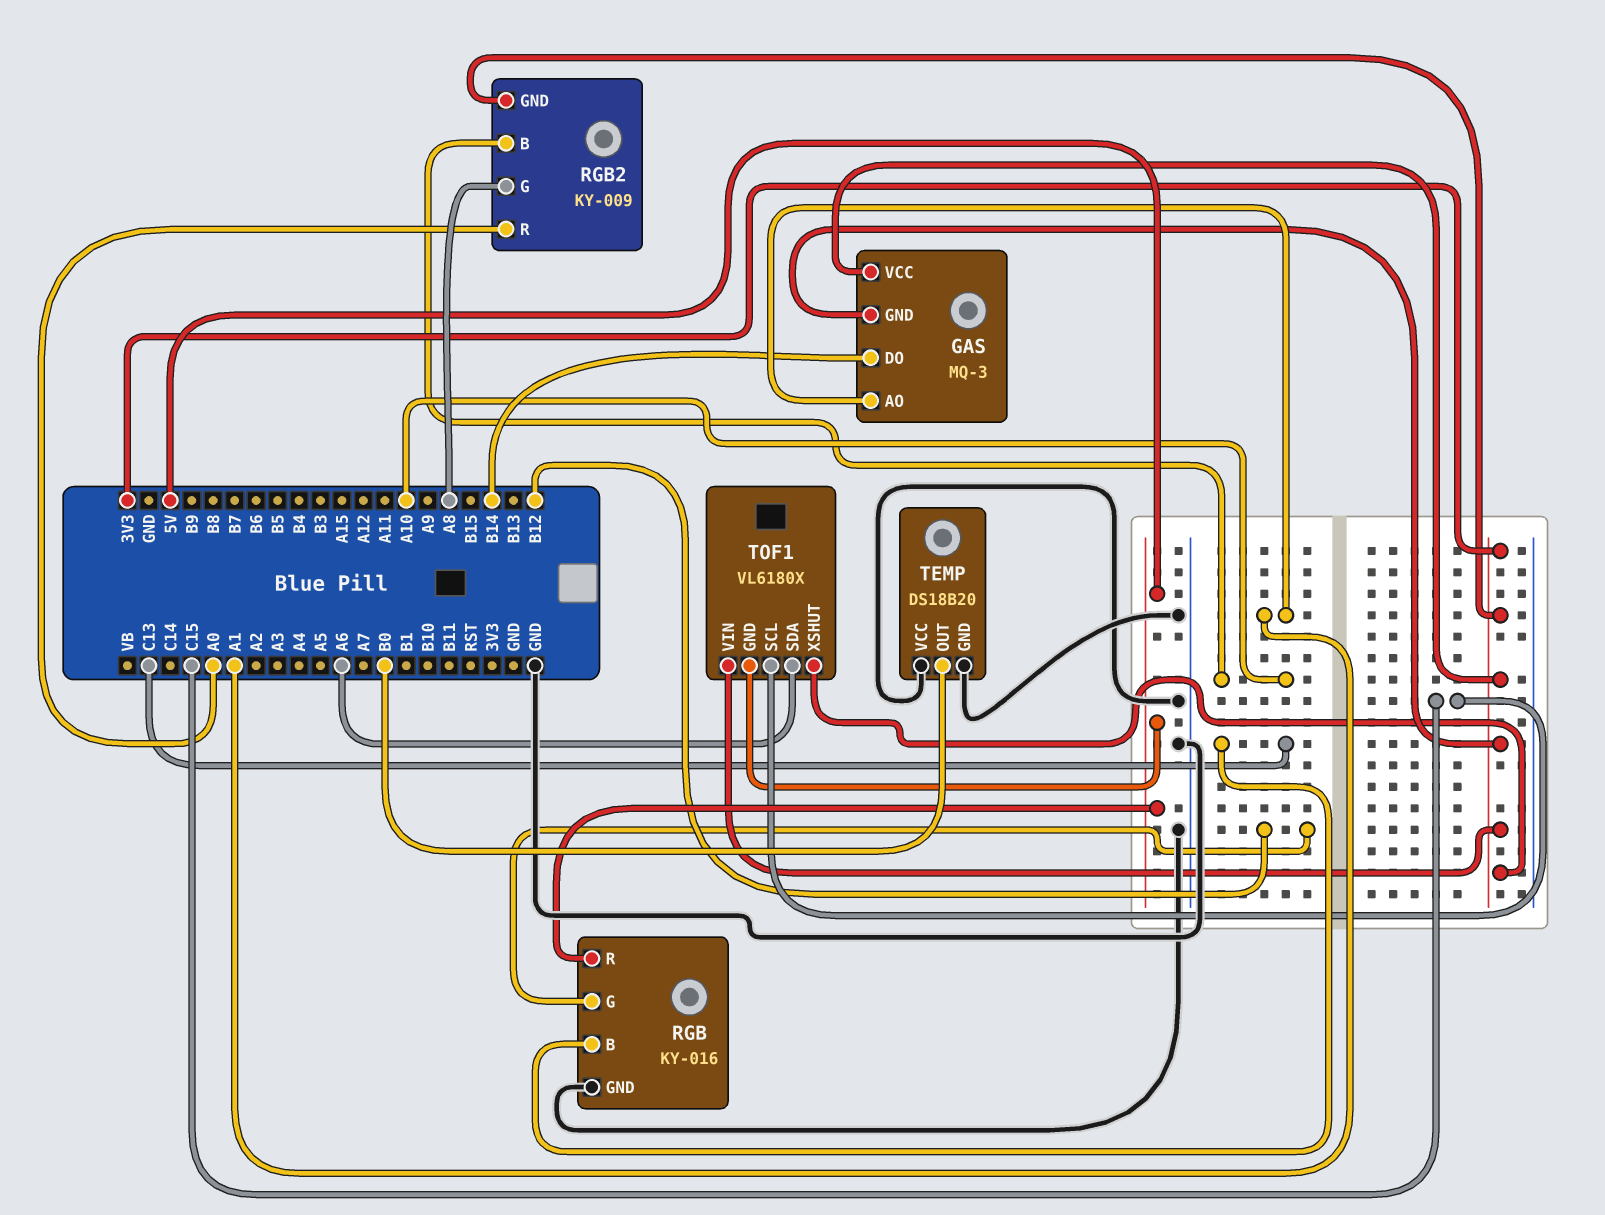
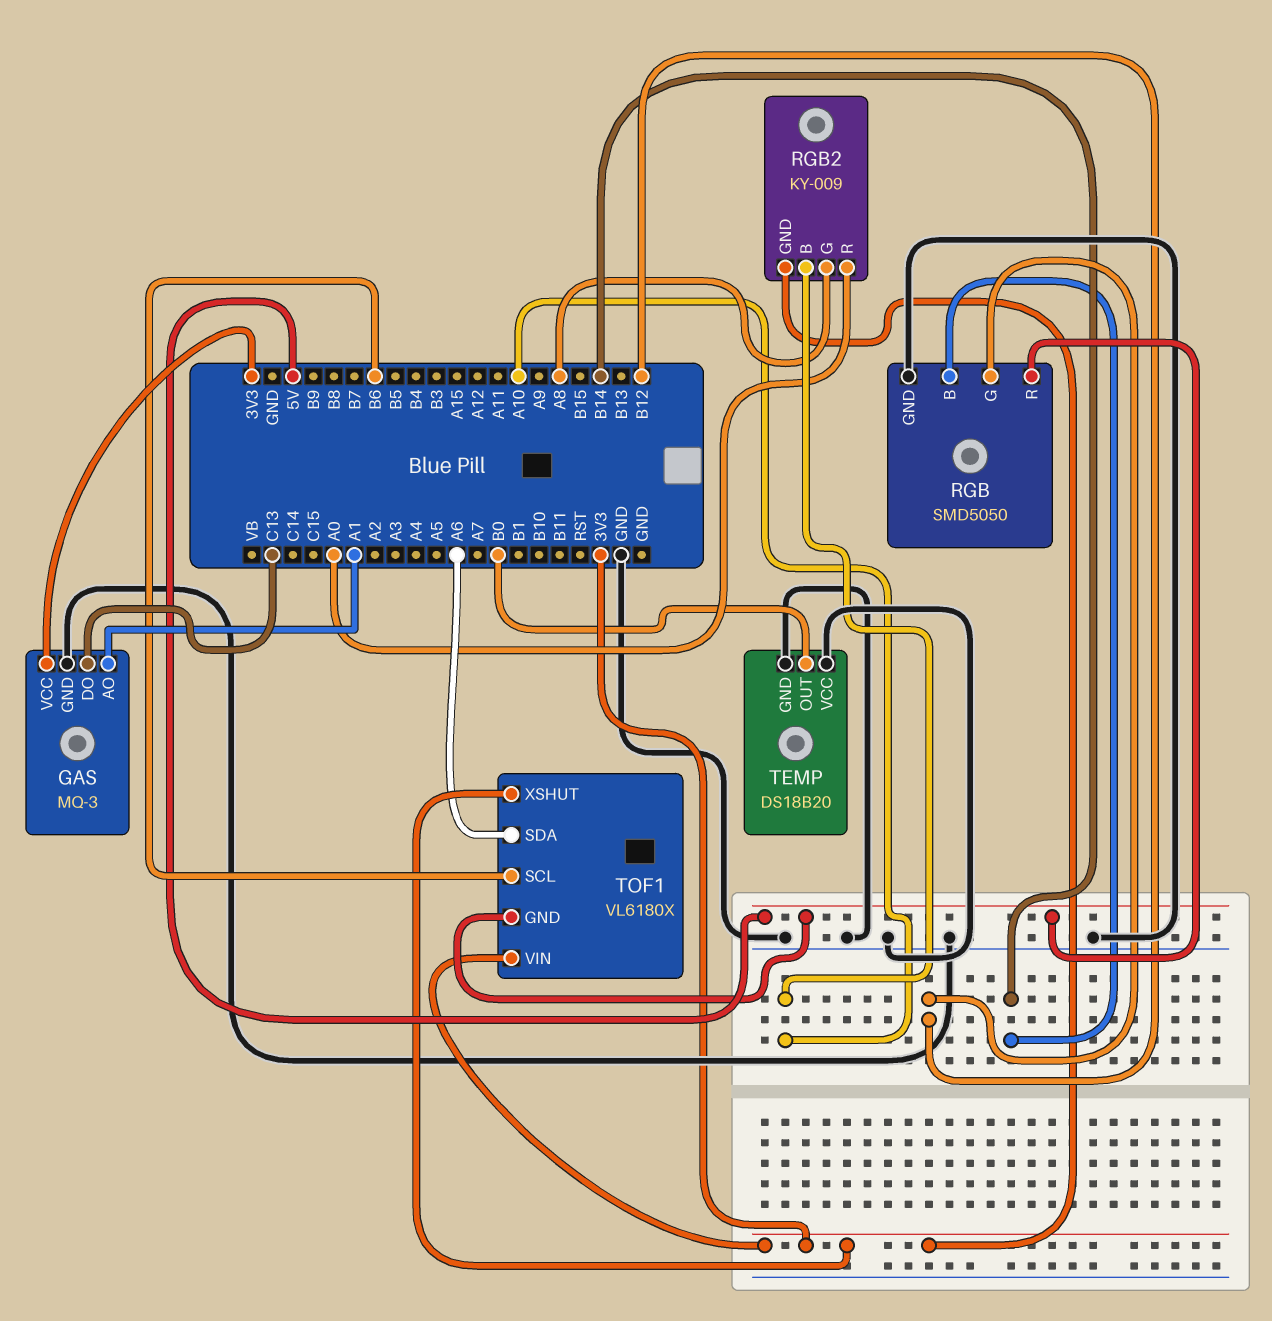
GAS pin DO: B14 -> C13
GAS pin GND: 3V3 -> GND
RGB: KY-016 -> SMD5050
RGB pin B: C13 -> B14
TOF1 pin SCL: C15 -> B6

